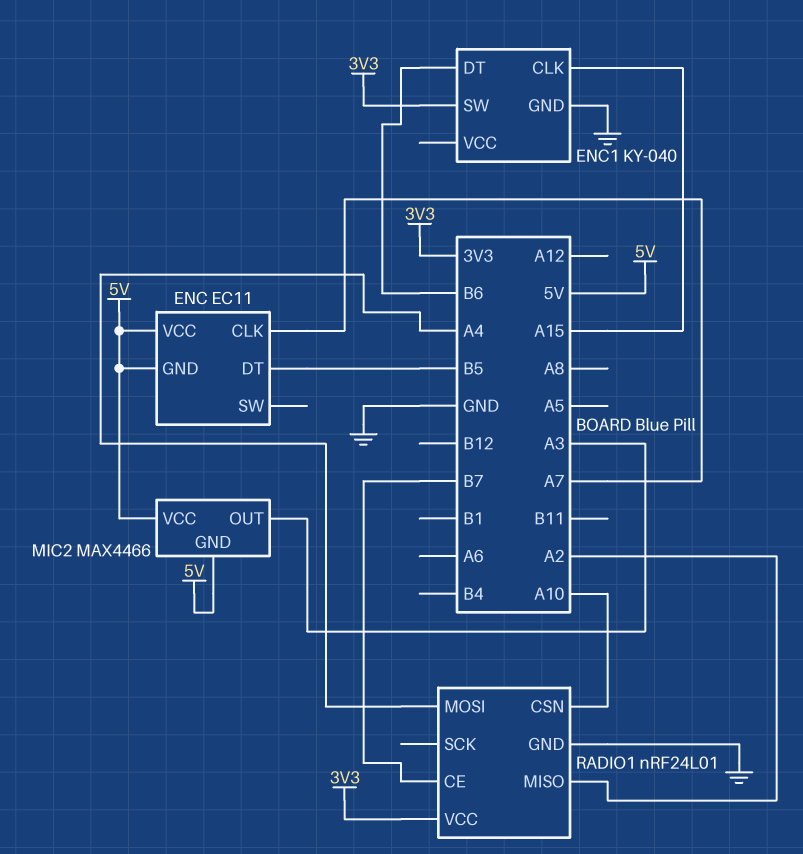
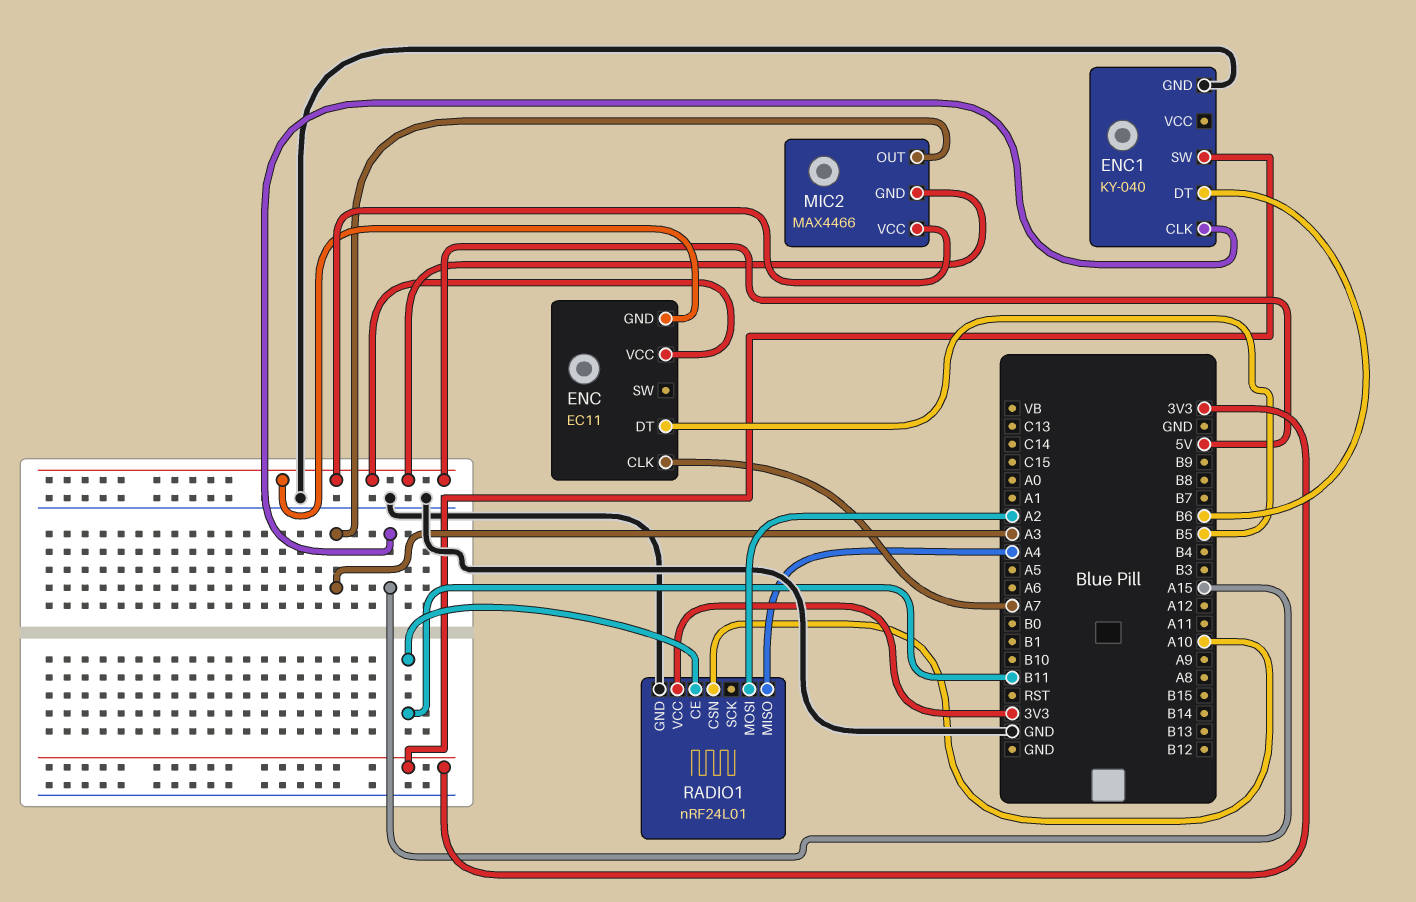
RADIO1 pin CE: B7 -> B11
RADIO1 pin MISO: A2 -> A4
RADIO1 pin MOSI: A4 -> A2

